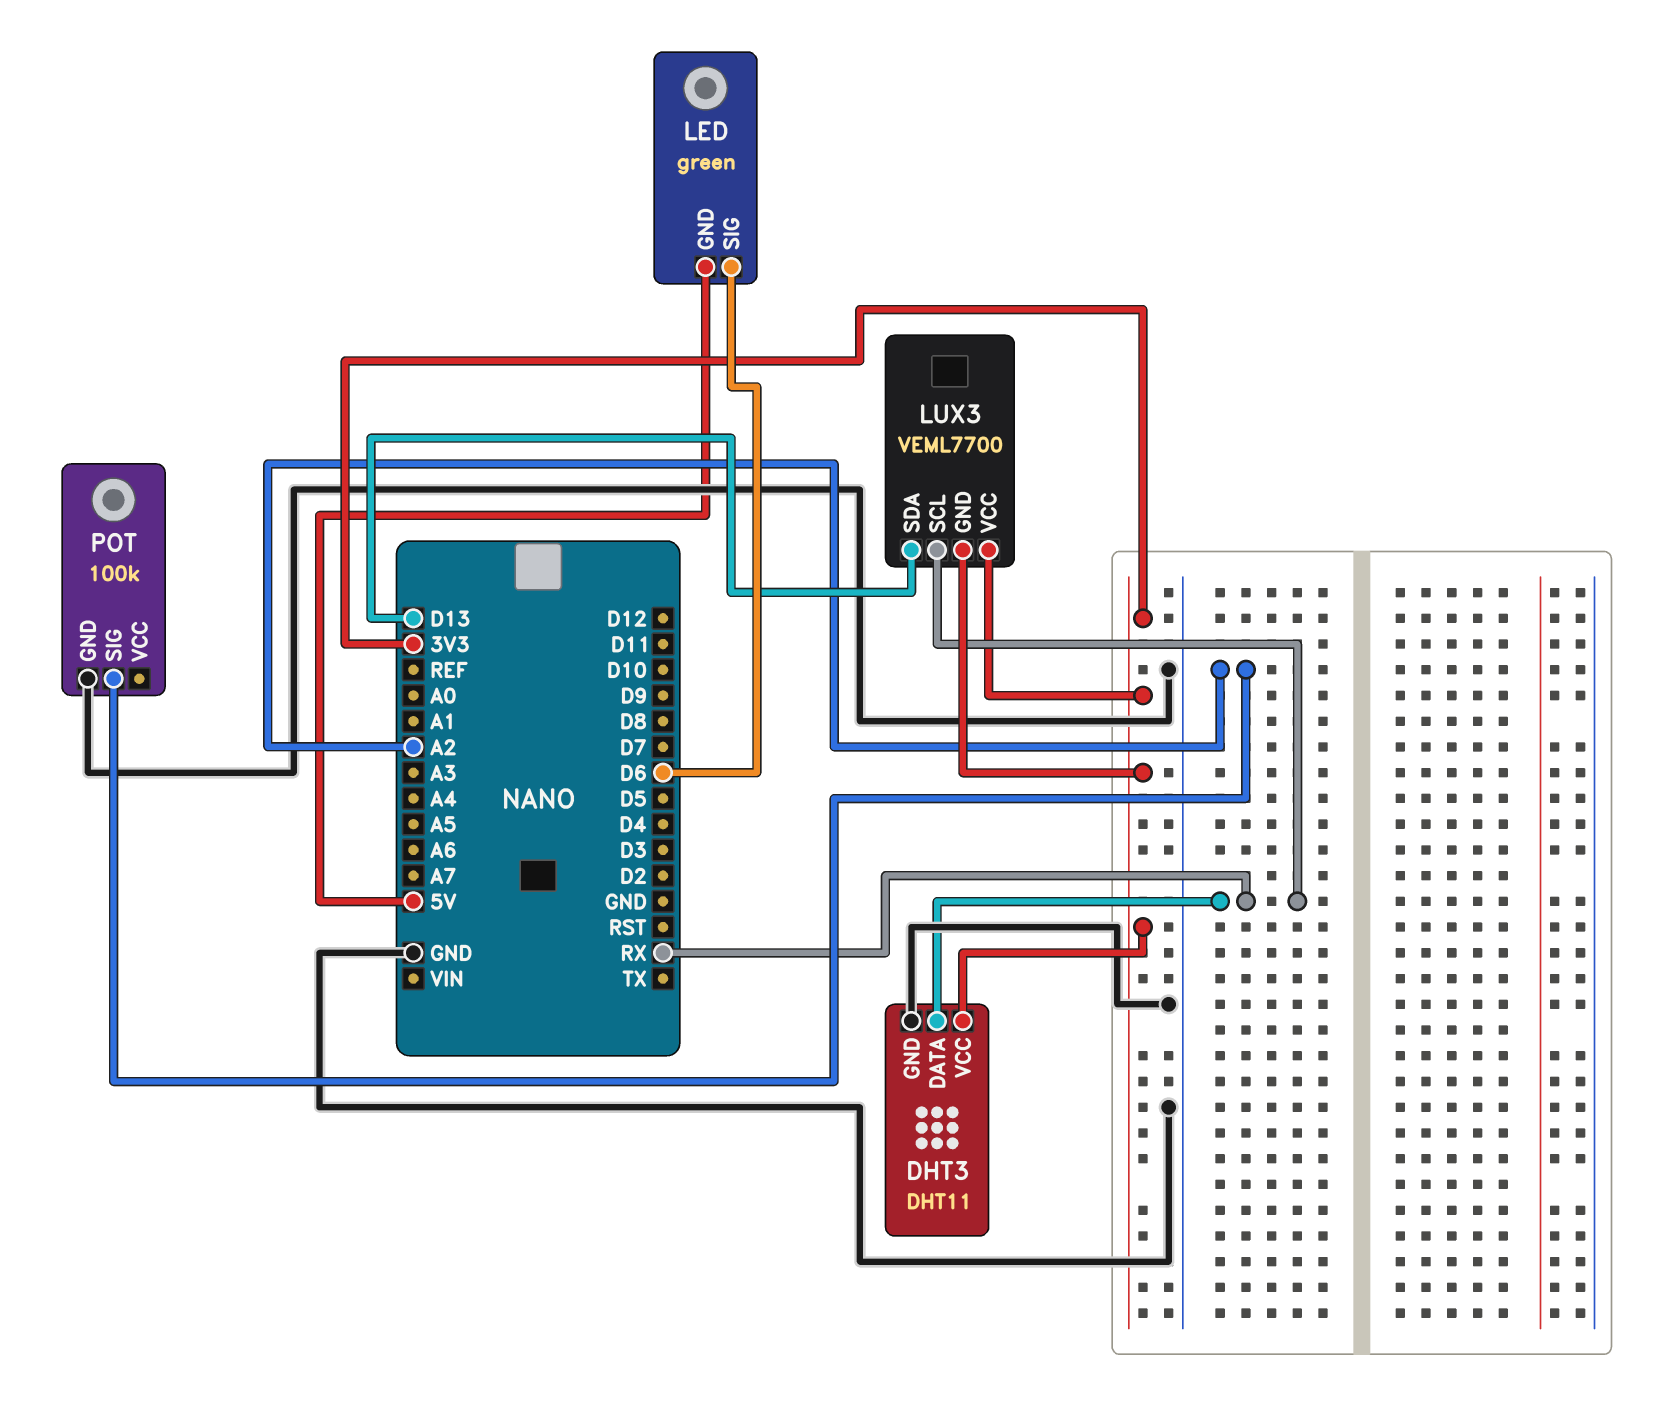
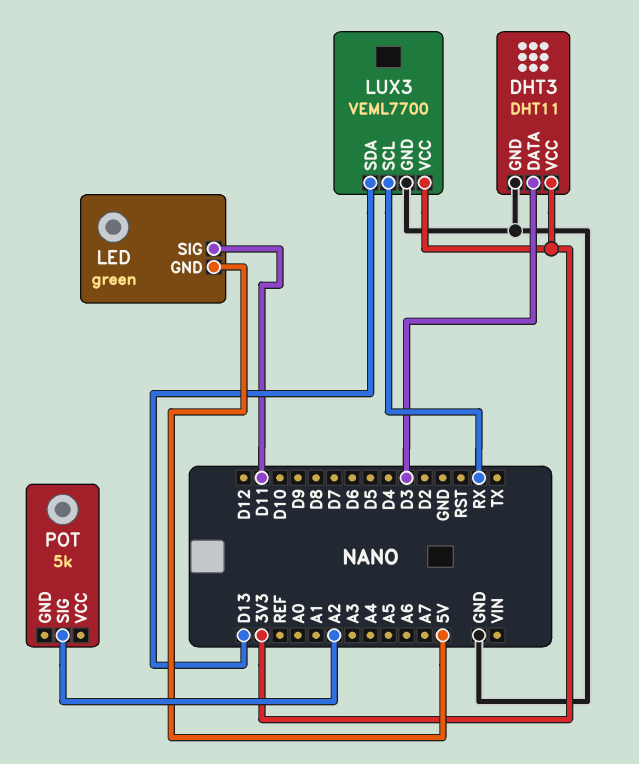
DHT3 pin DATA: RX -> D3
LED pin SIG: D6 -> D11
LUX3 pin GND: 3V3 -> GND
POT: 100k -> 5k
POT pin GND: GND -> none

